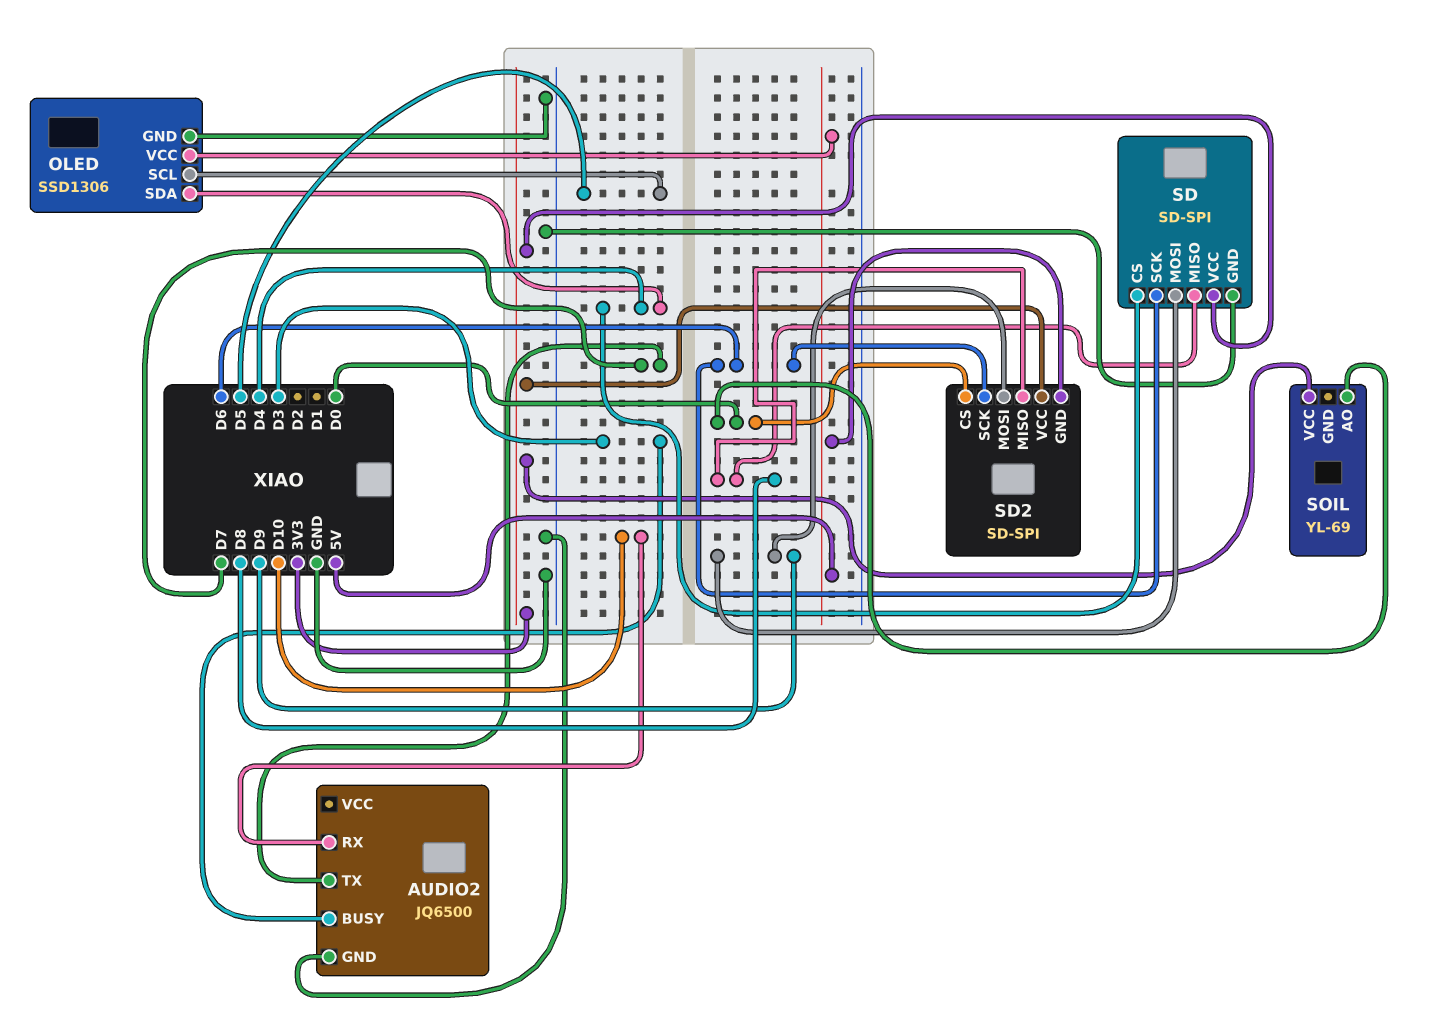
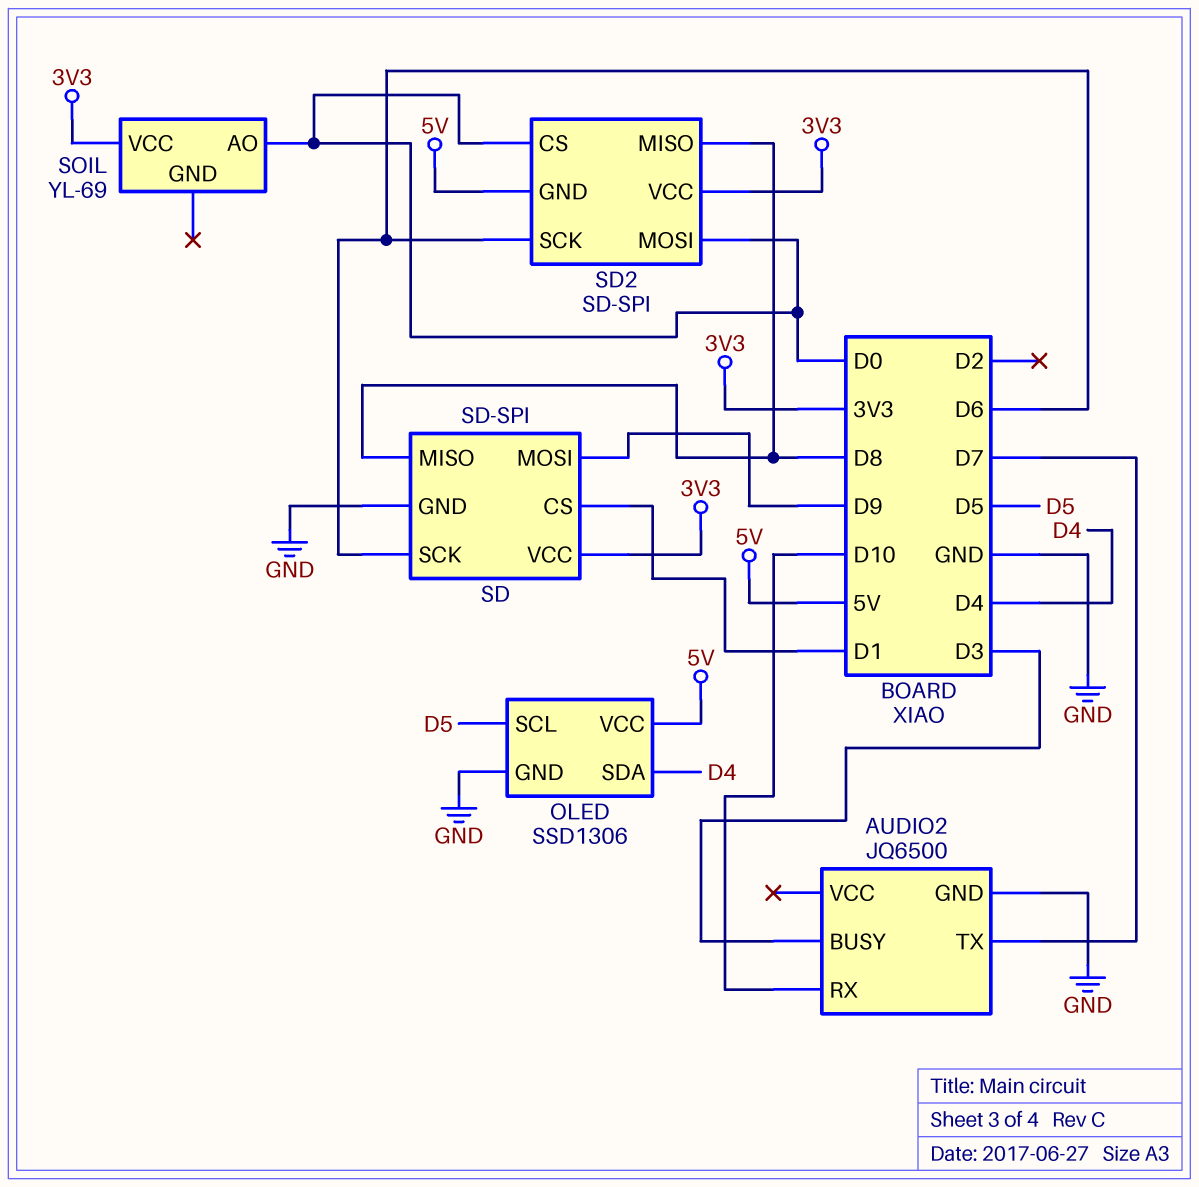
SD pin CS: D4 -> D1
SD2 pin MOSI: D9 -> D0

